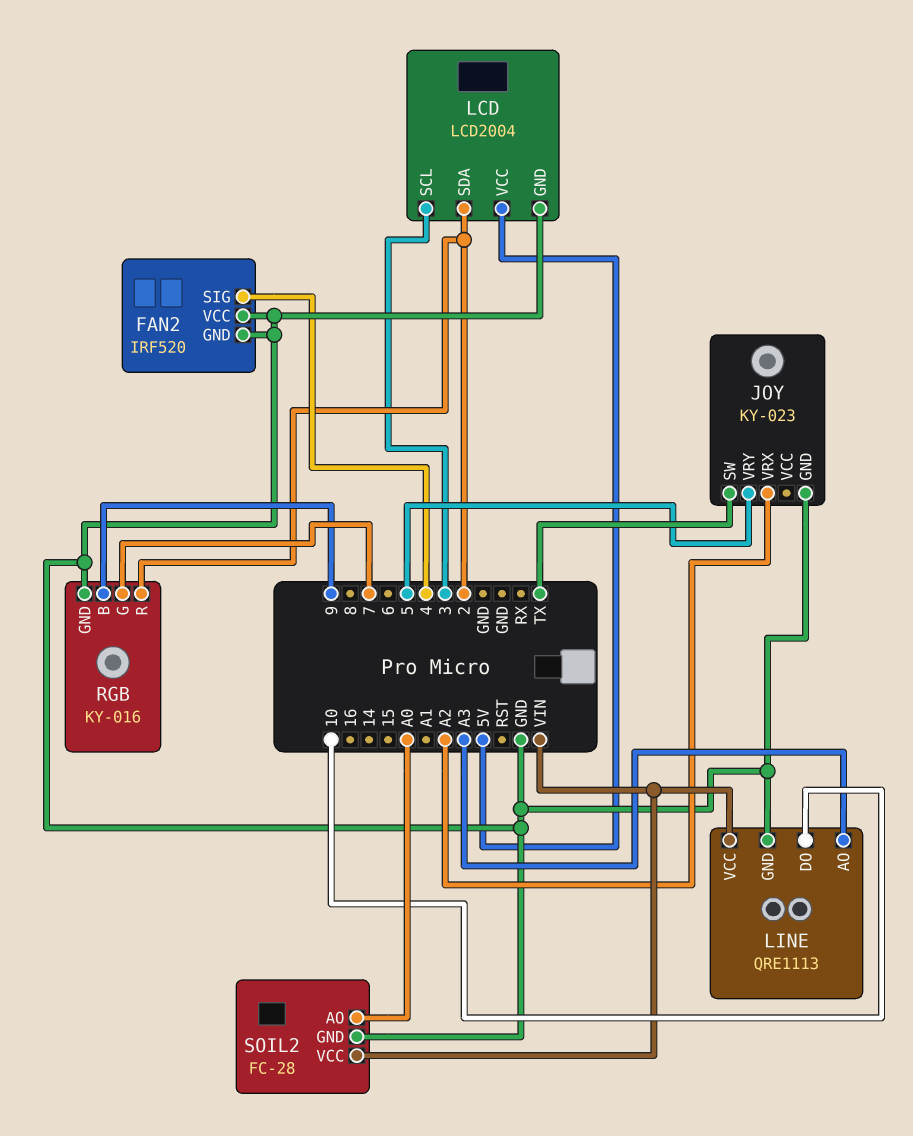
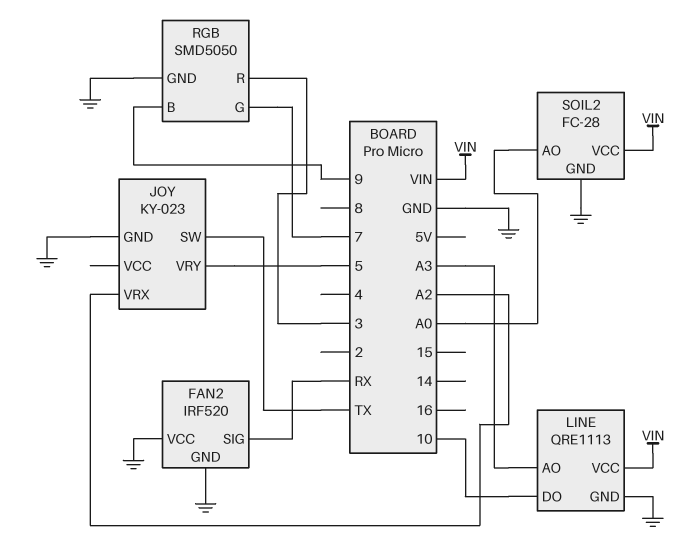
FAN2 pin SIG: 4 -> RX
LCD: LCD2004 -> none
LCD pin GND: GND -> none
LCD pin SCL: 3 -> none
LCD pin SDA: 2 -> none
LCD pin VCC: 5V -> none
RGB: KY-016 -> SMD5050
RGB pin R: 2 -> 3

